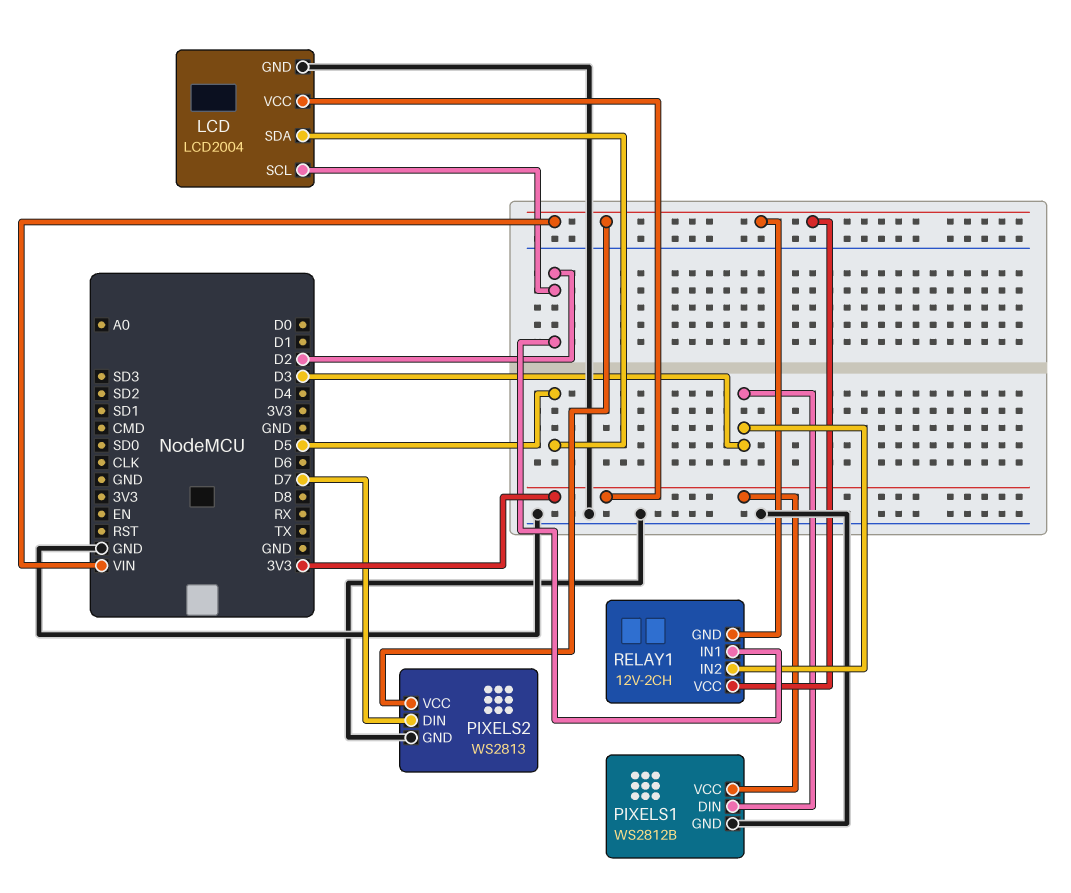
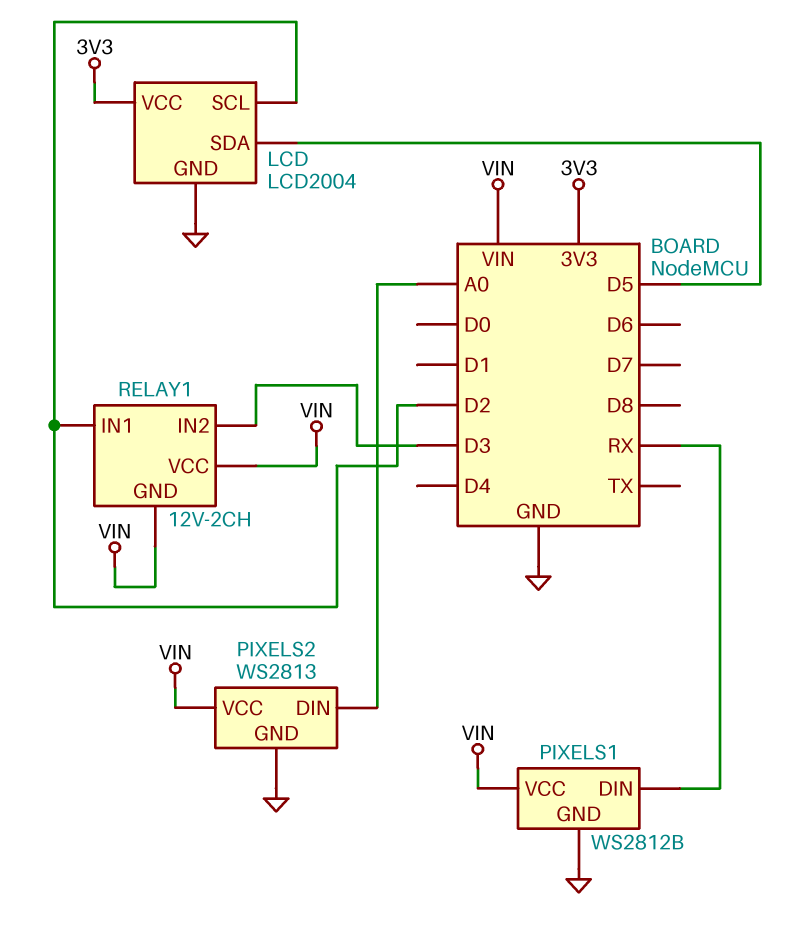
PIXELS1 pin DIN: D3 -> RX
PIXELS1 pin VCC: 3V3 -> VIN
PIXELS2 pin DIN: D7 -> A0

